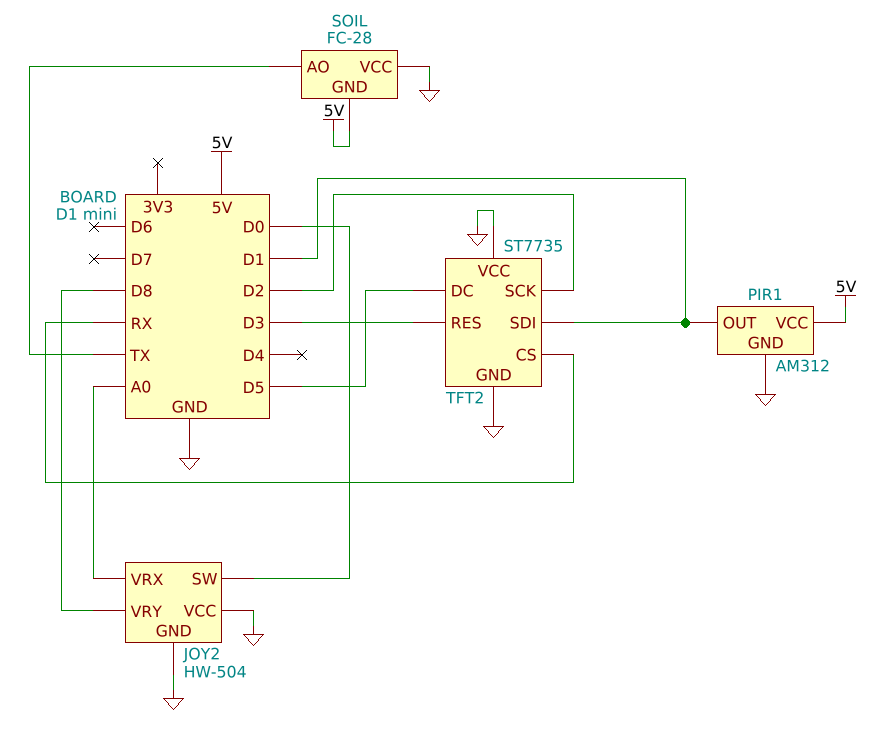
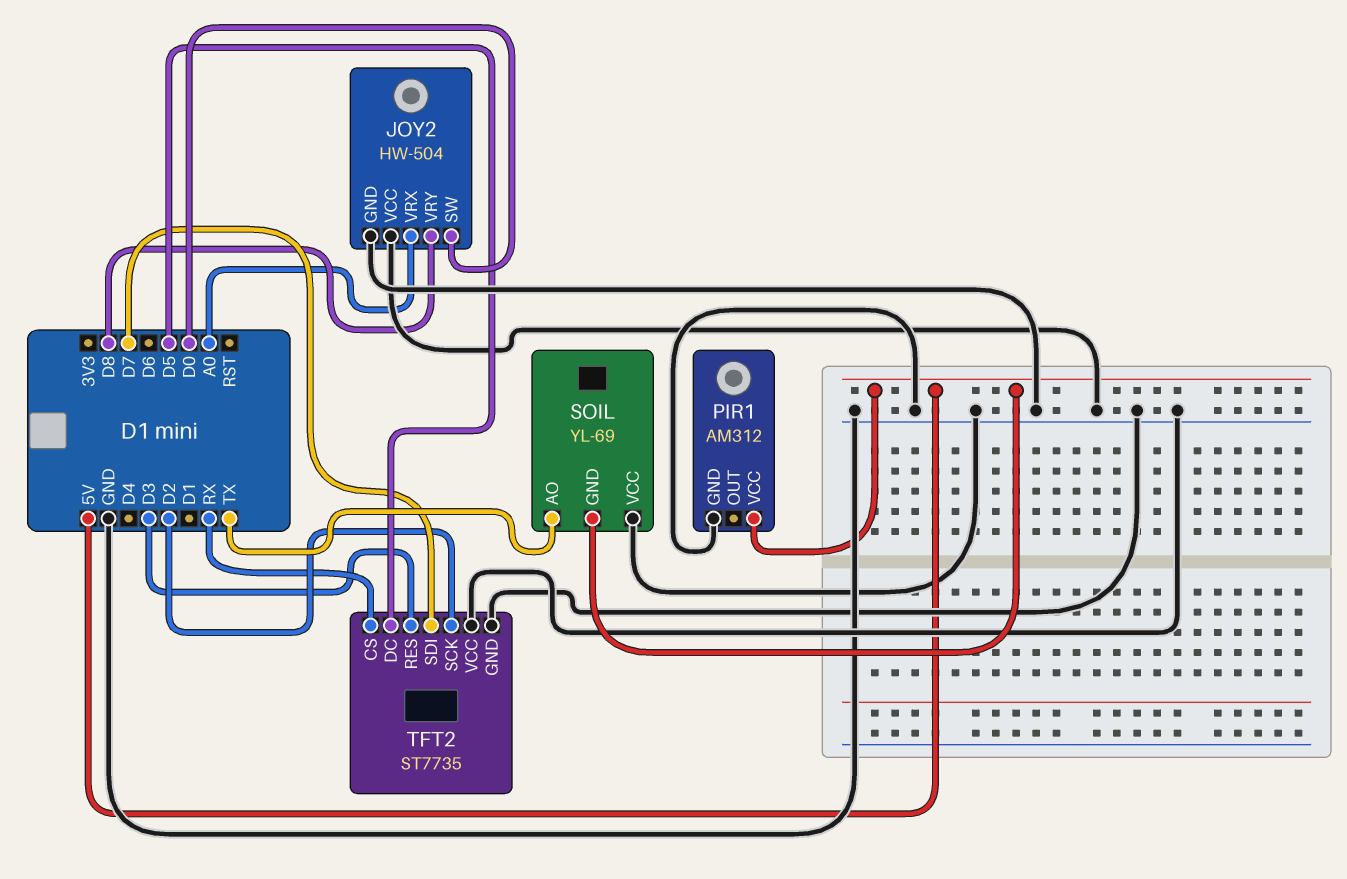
PIR1 pin OUT: D1 -> none
SOIL: FC-28 -> YL-69
TFT2 pin SDI: D1 -> D7

